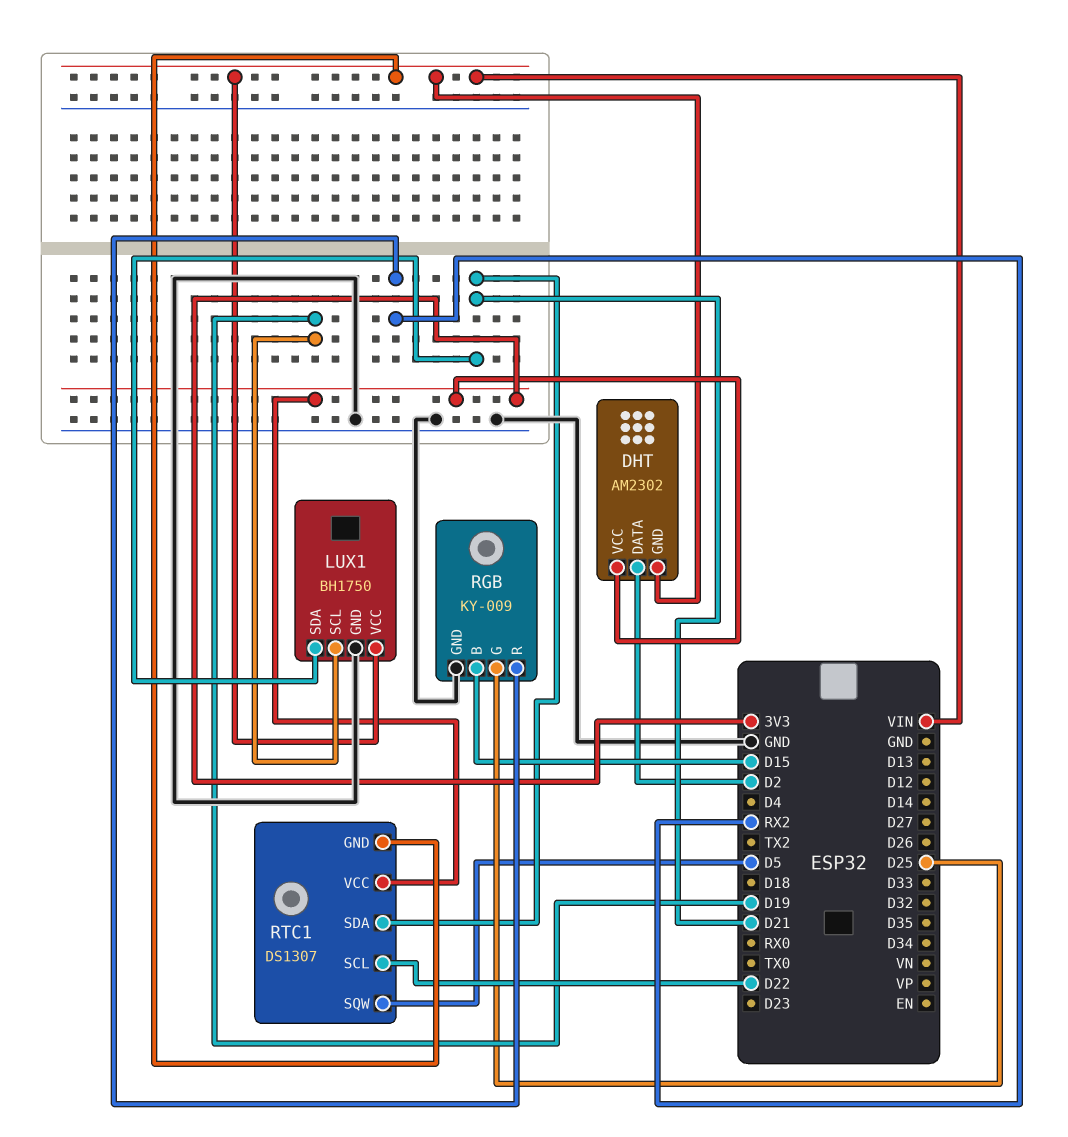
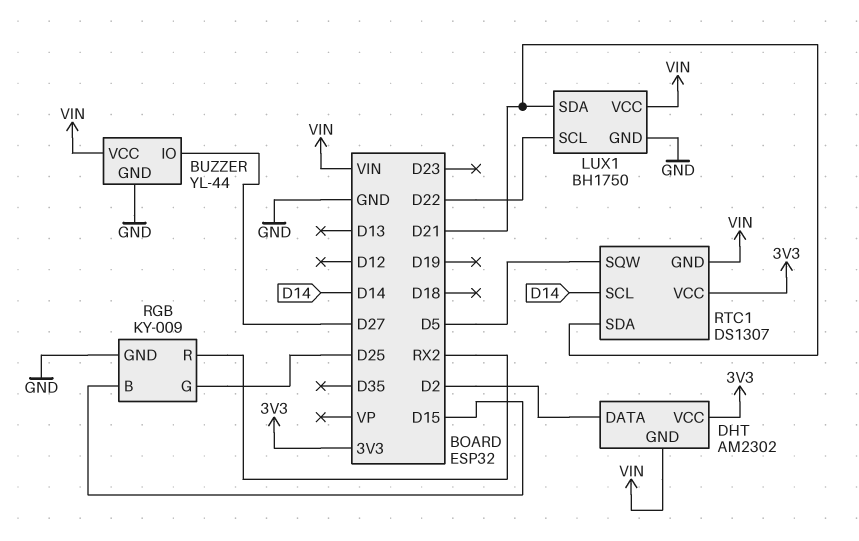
BUZZER: none -> YL-44
BUZZER pin GND: none -> GND
BUZZER pin IO: none -> D27
BUZZER pin VCC: none -> VIN
LUX1 pin SCL: D19 -> D22
RTC1 pin SCL: D22 -> D14

